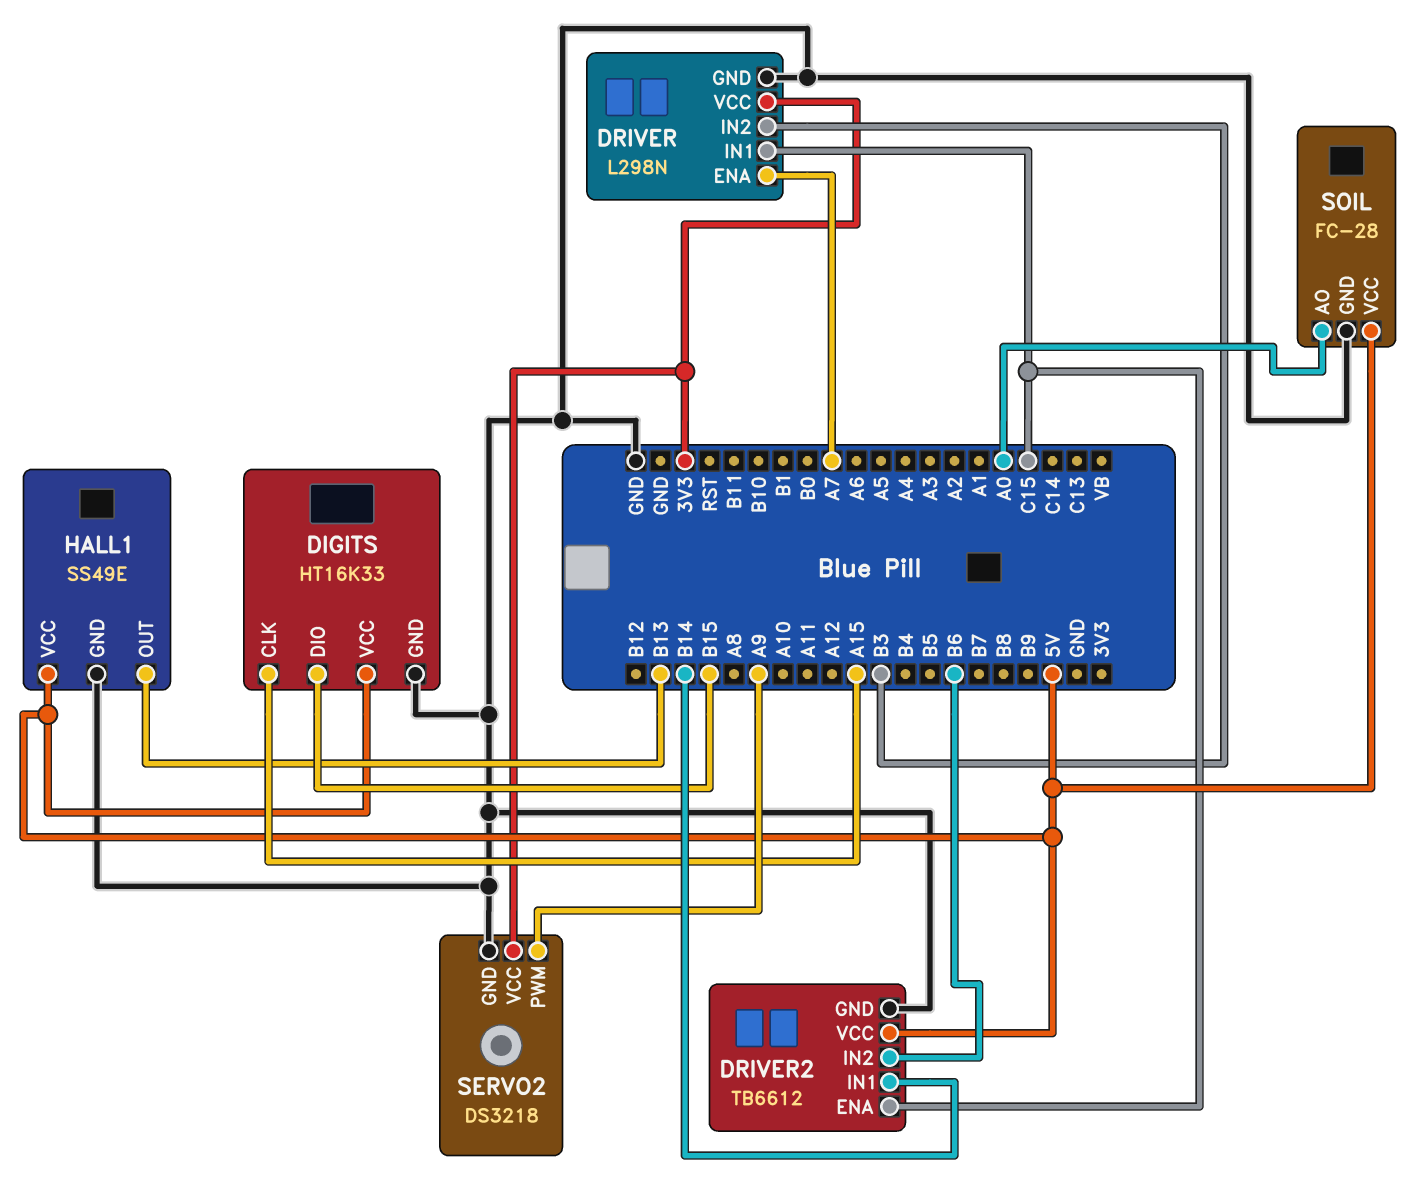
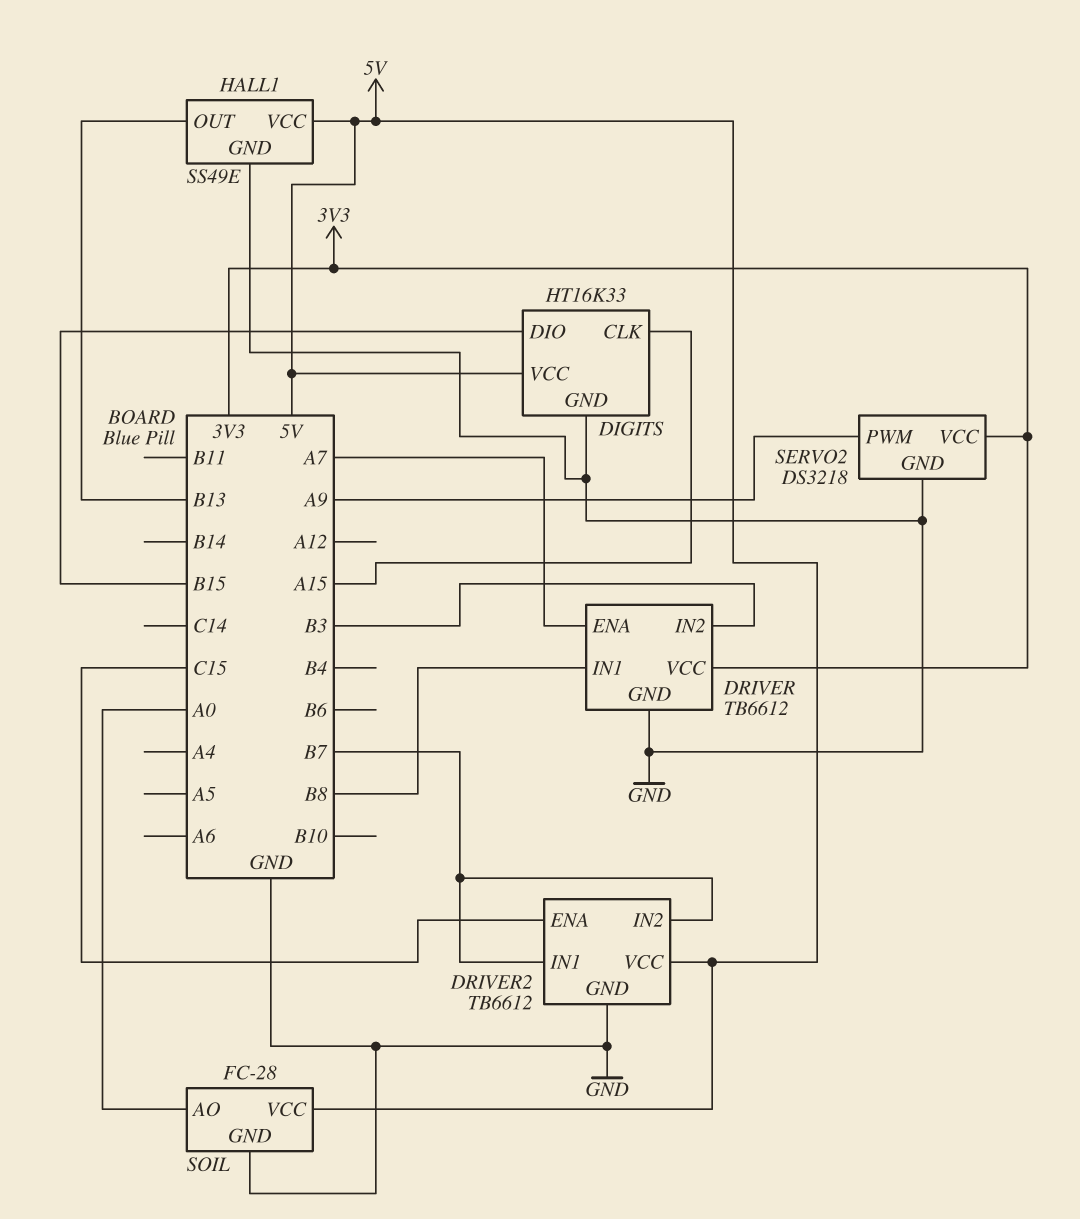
DRIVER: L298N -> TB6612
DRIVER pin IN1: C15 -> B8
DRIVER2 pin IN1: B14 -> B7
DRIVER2 pin IN2: B6 -> B7

